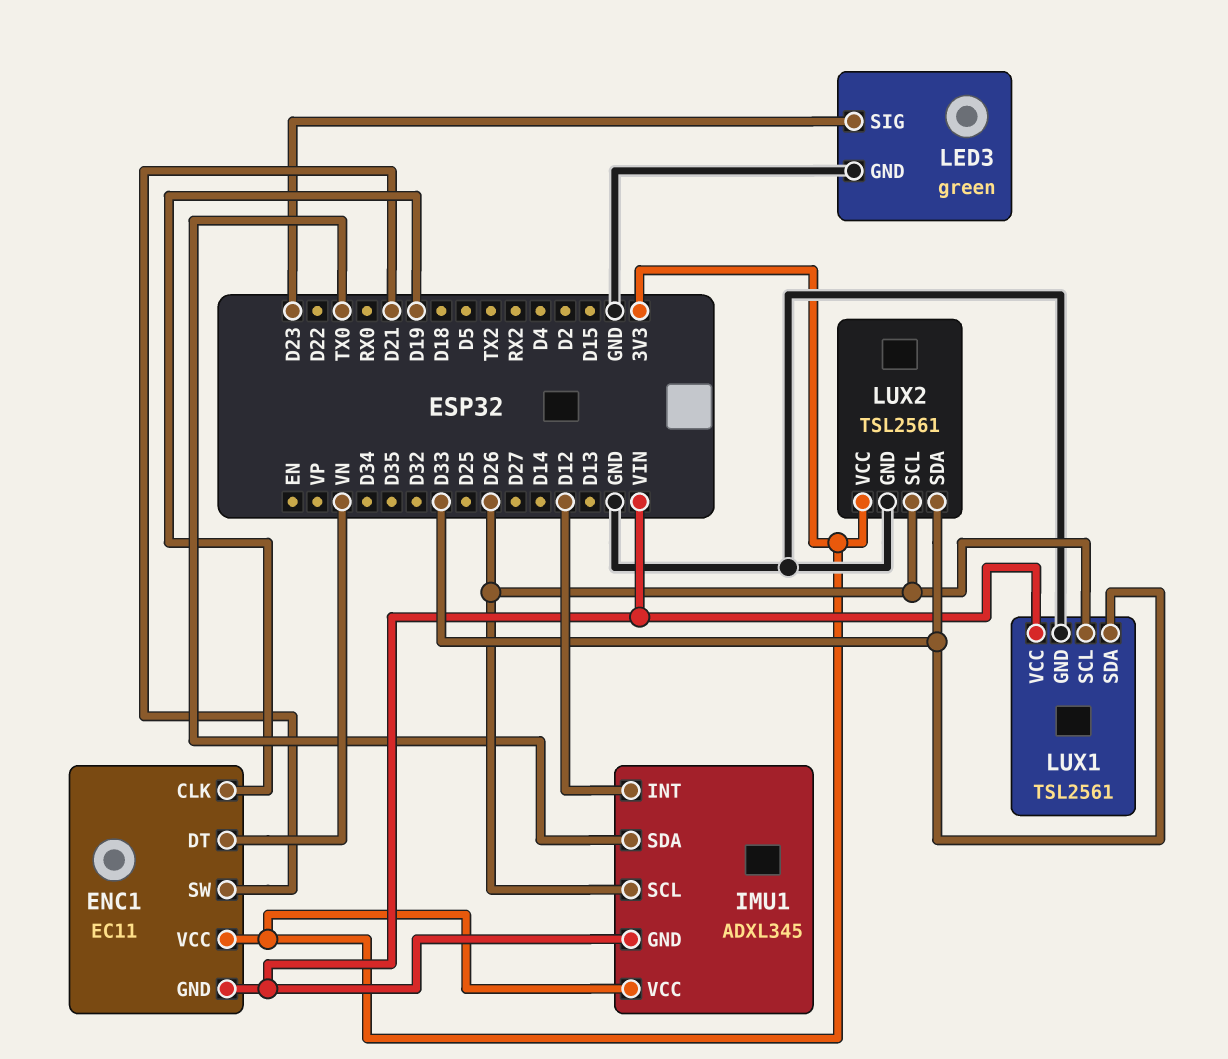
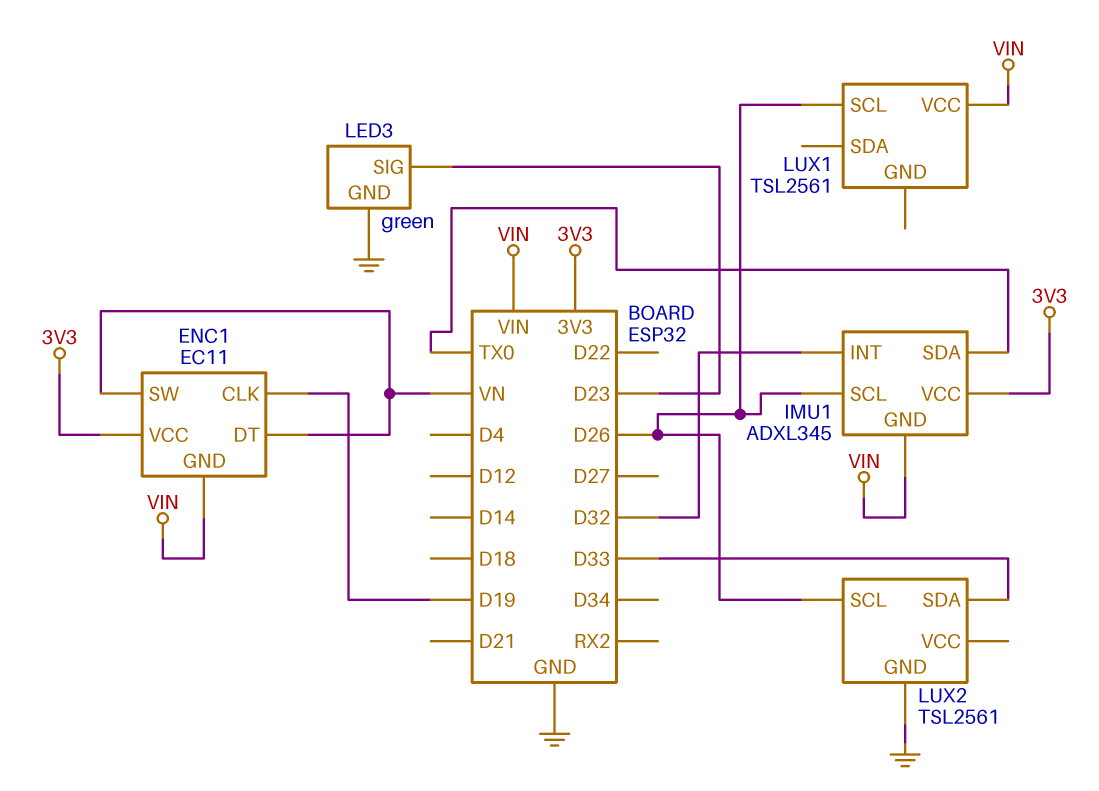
ENC1 pin SW: D21 -> VN
IMU1 pin INT: D12 -> D32
LUX1 pin GND: GND -> none
LUX1 pin SDA: D33 -> none
LUX2 pin VCC: 3V3 -> none

